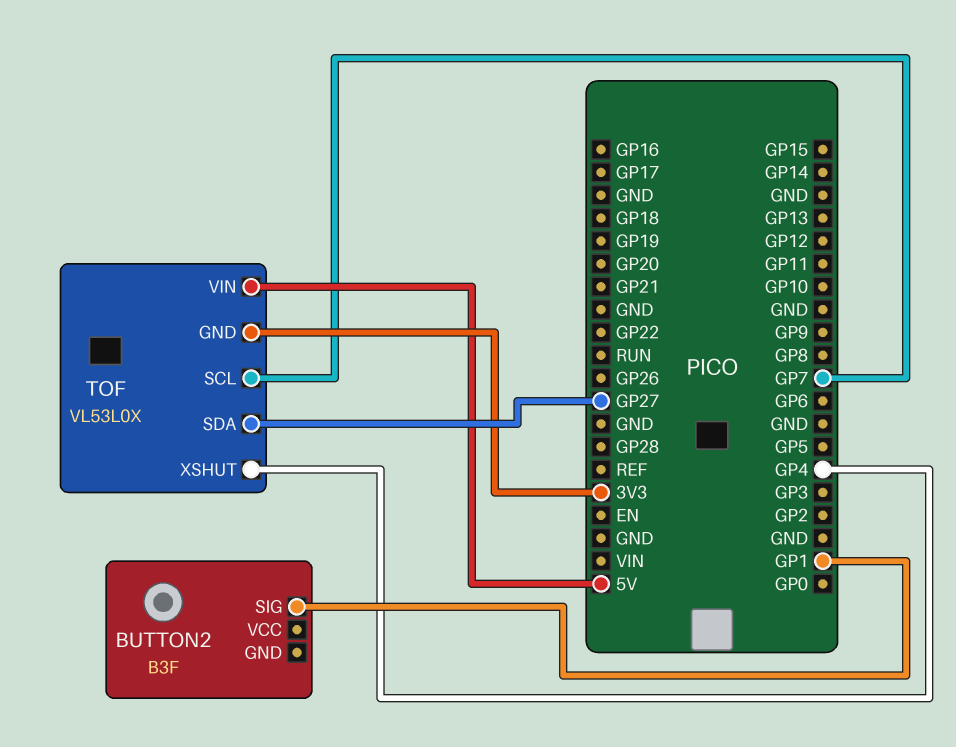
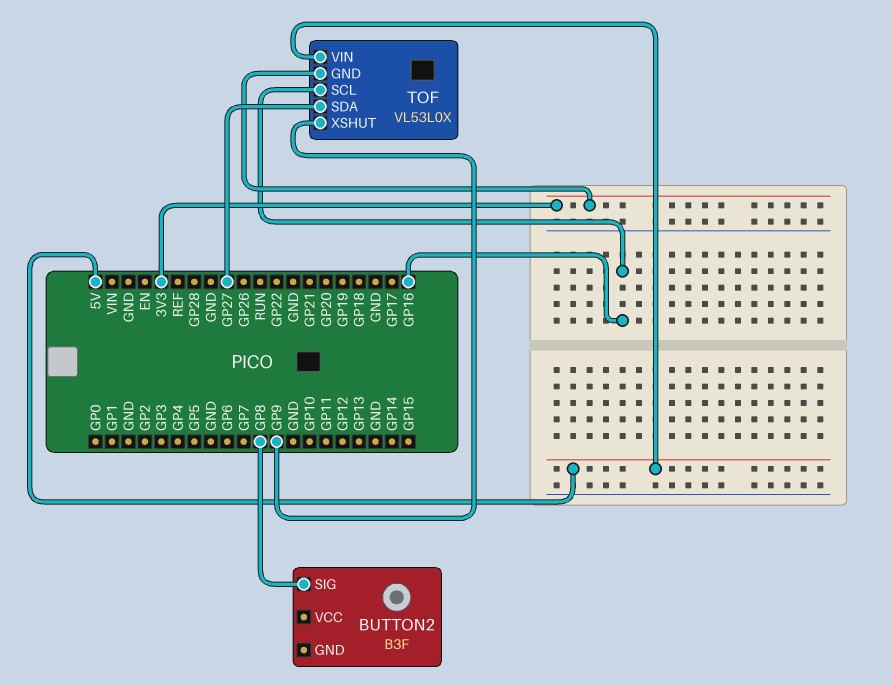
BUTTON2 pin SIG: GP1 -> GP8
TOF pin SCL: GP7 -> GP16
TOF pin XSHUT: GP4 -> GP9

